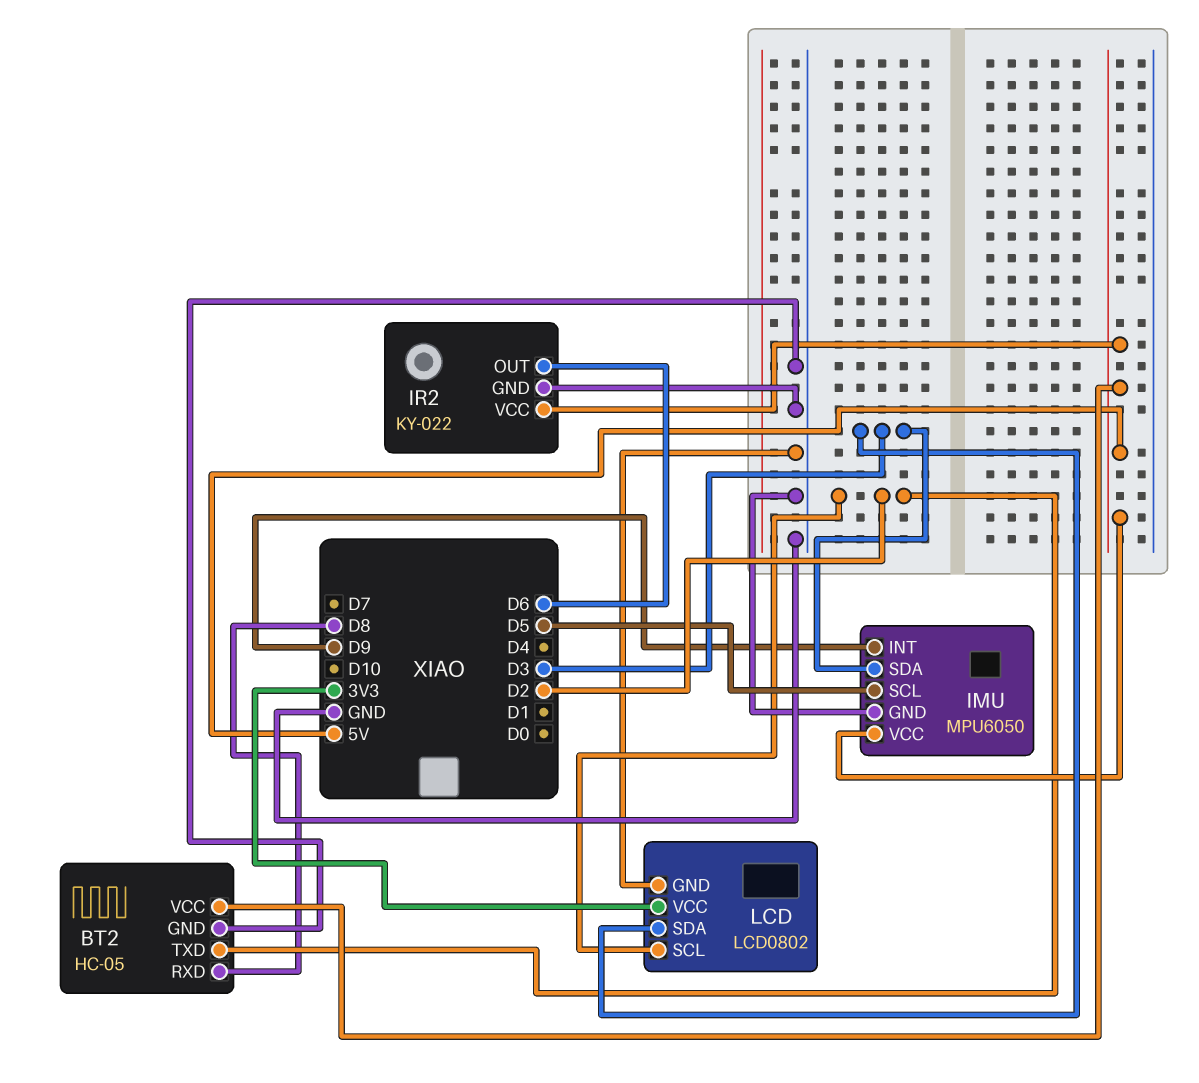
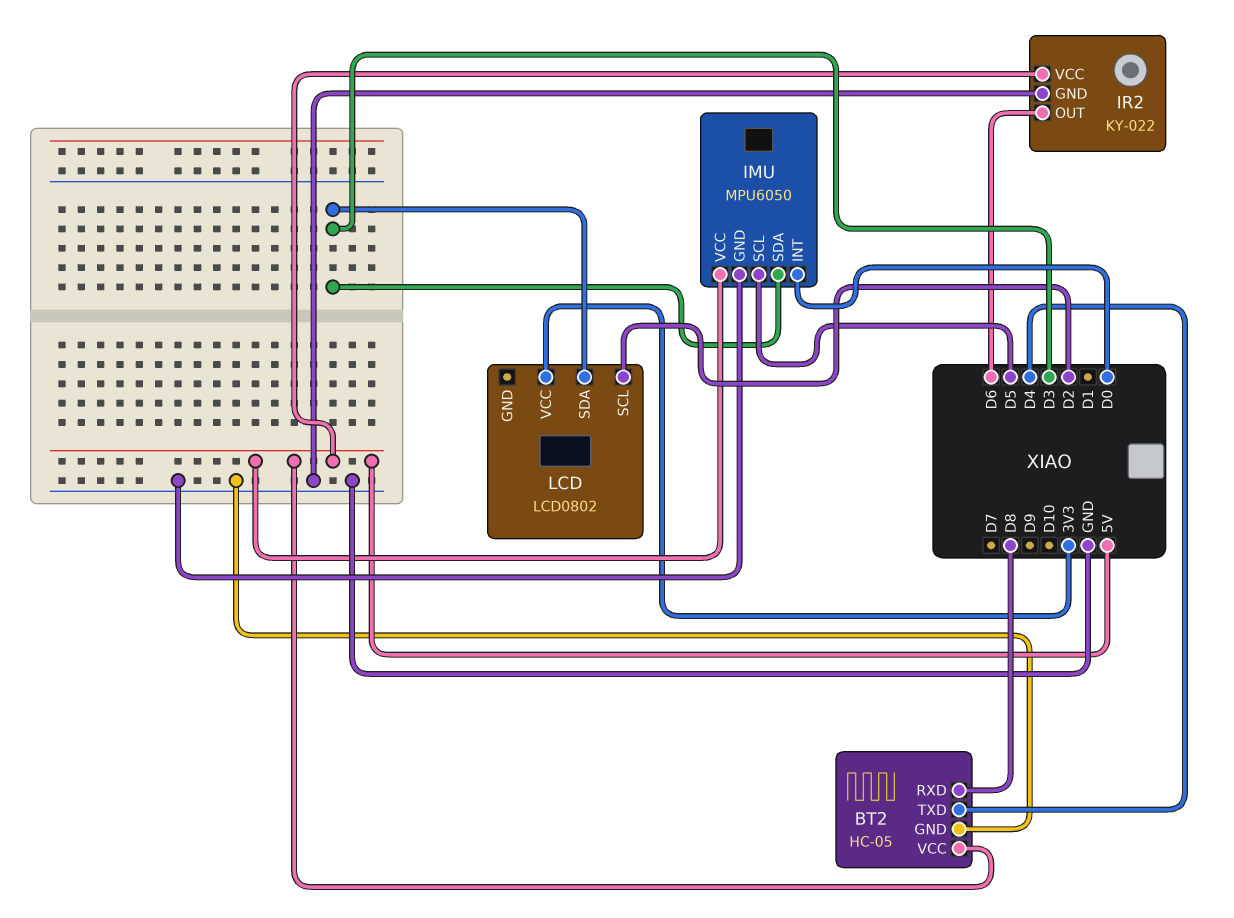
BT2 pin TXD: D2 -> D4
IMU pin INT: D9 -> D0
LCD pin GND: GND -> none

